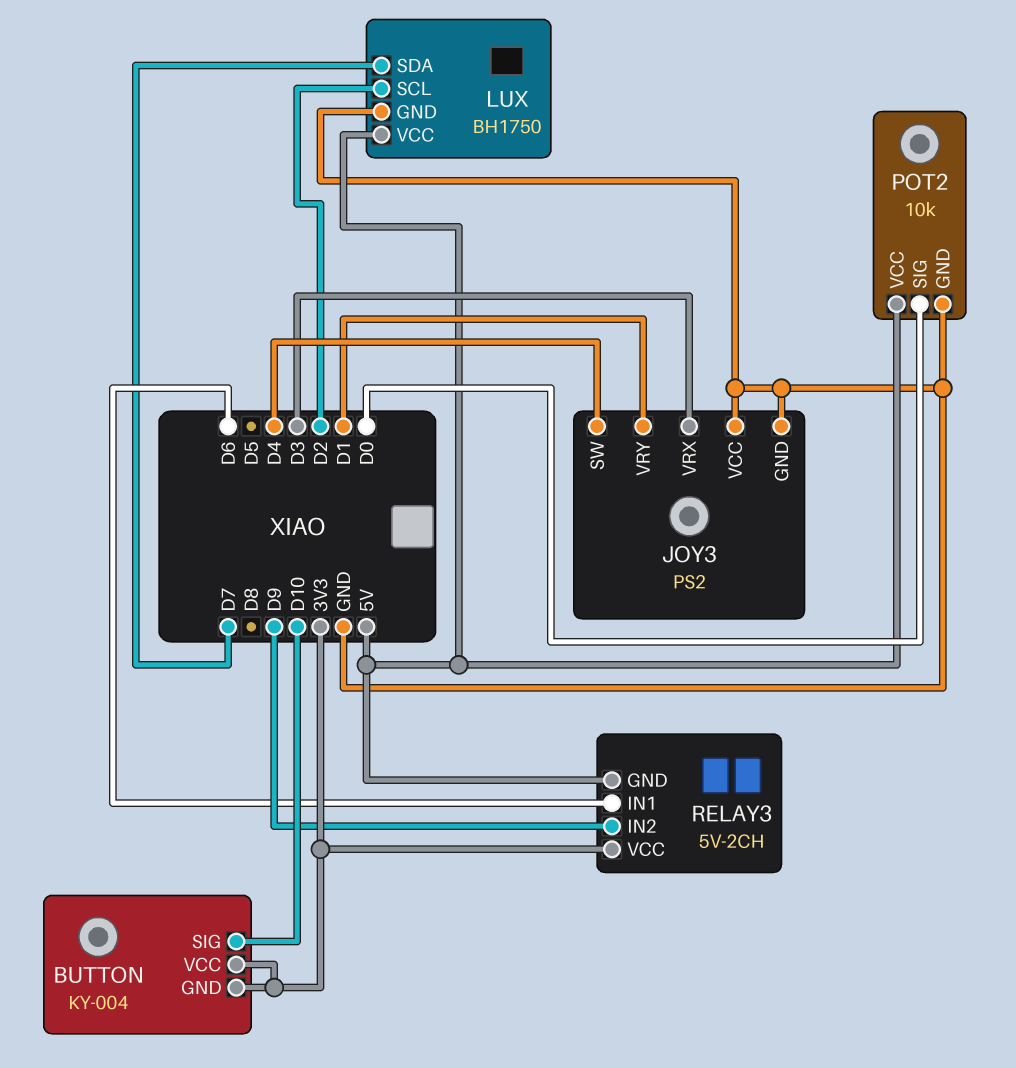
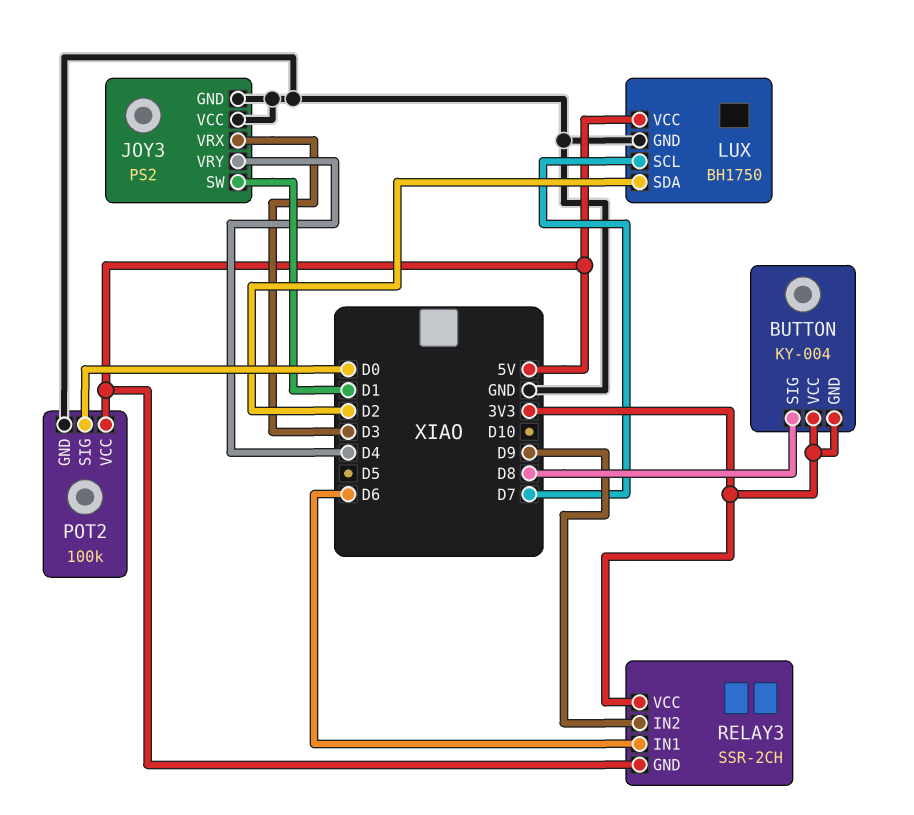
BUTTON pin SIG: D10 -> D8
JOY3 pin SW: D4 -> D1
JOY3 pin VRY: D1 -> D4
LUX pin SCL: D2 -> D7
LUX pin SDA: D7 -> D2
POT2: 10k -> 100k
RELAY3: 5V-2CH -> SSR-2CH

